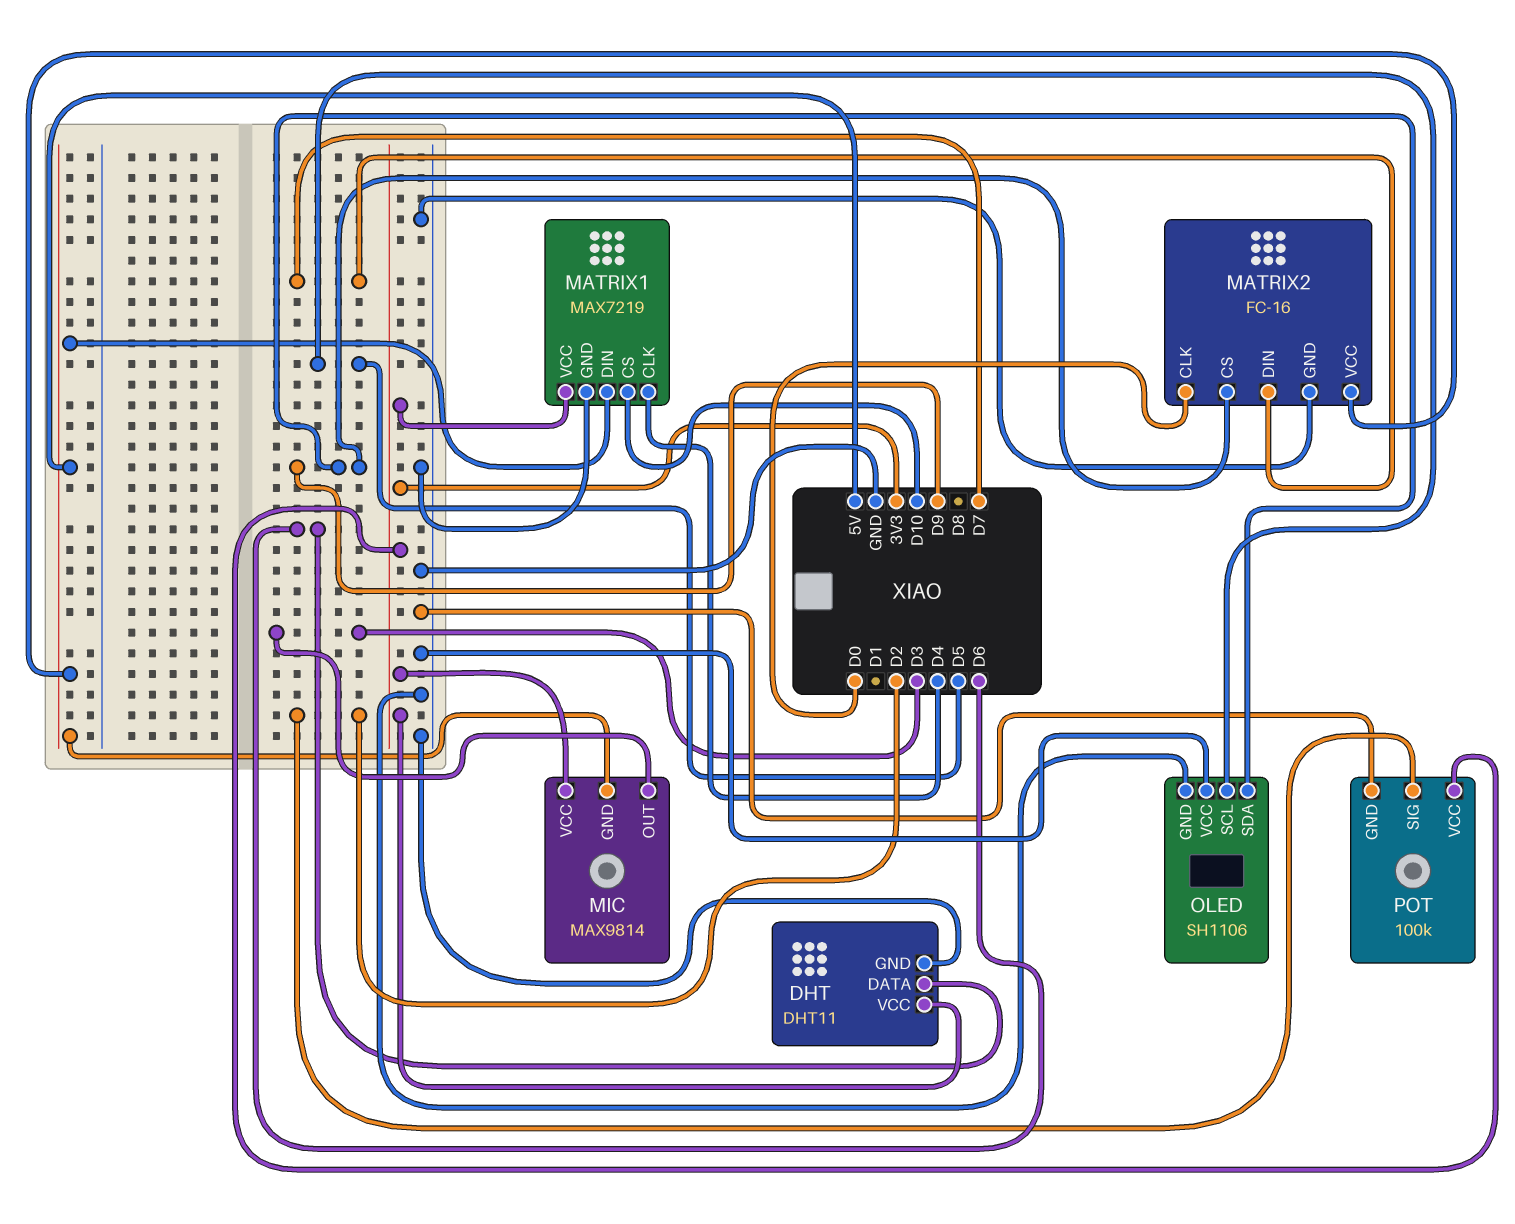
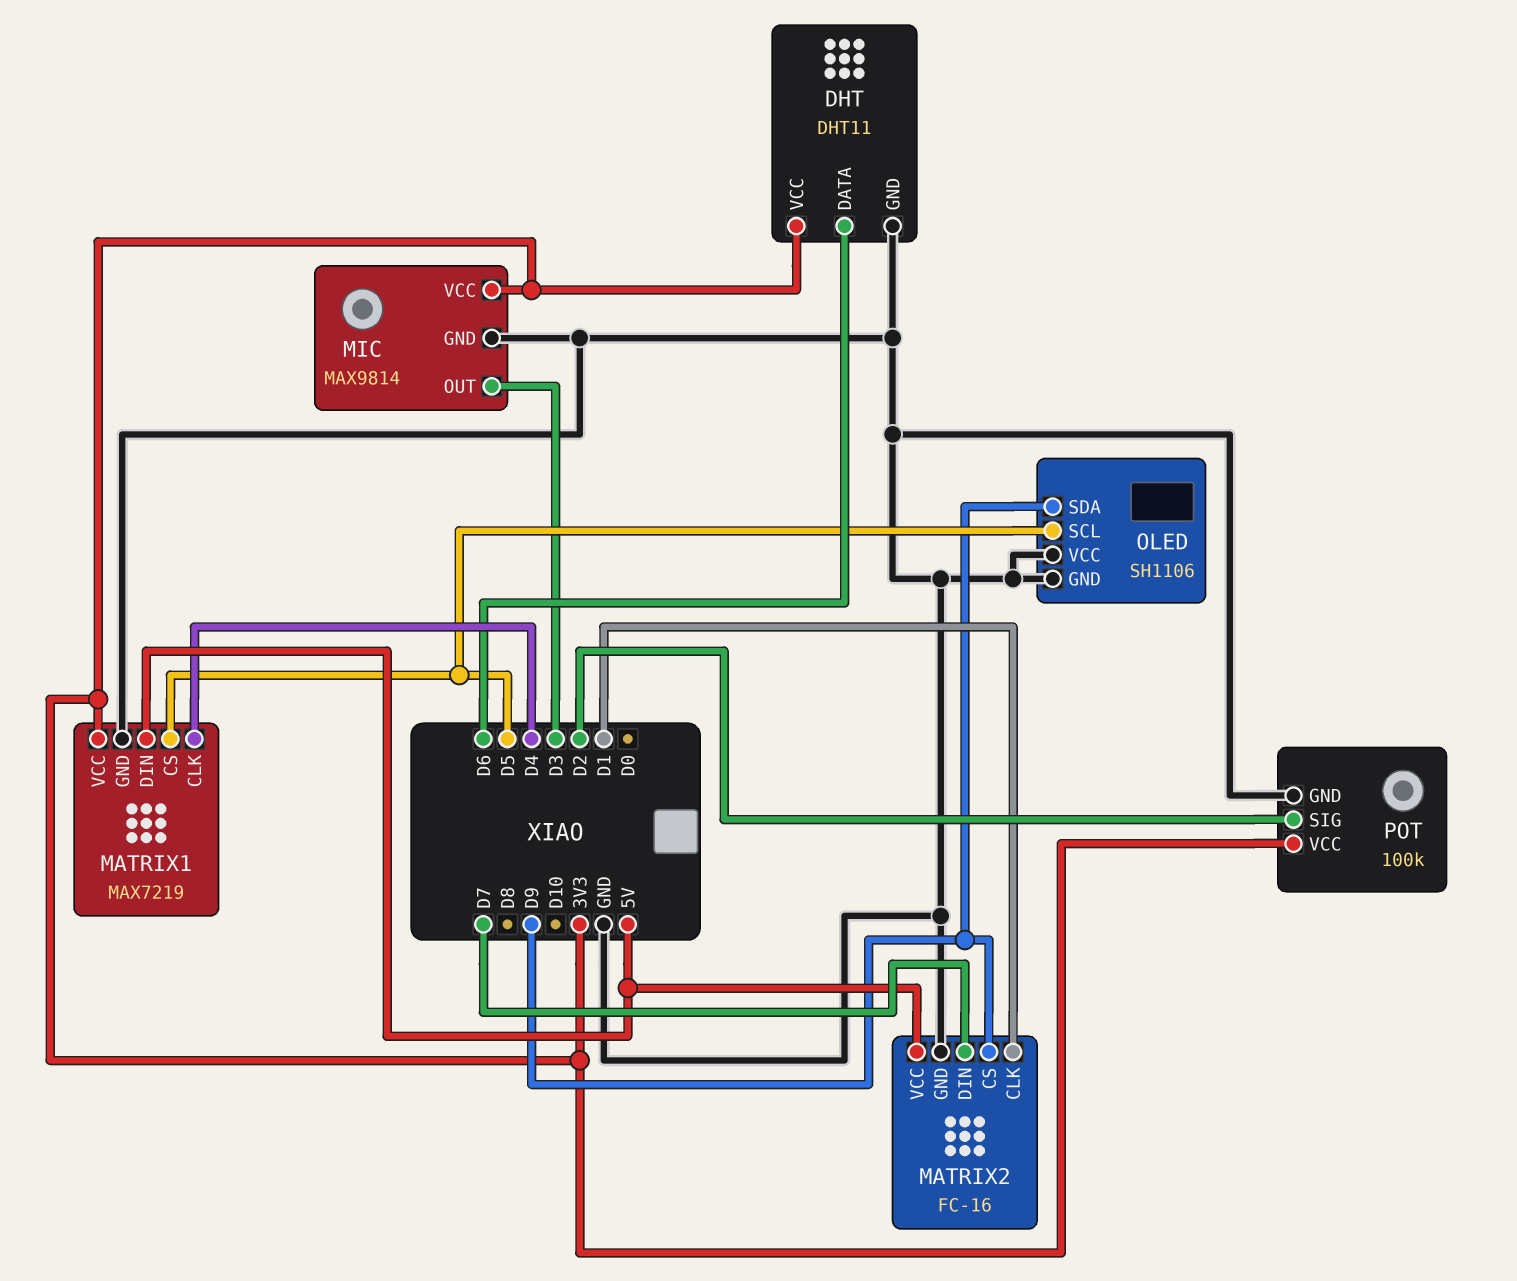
MATRIX1 pin CS: D10 -> D5
MATRIX2 pin CLK: D0 -> D1
MIC pin GND: 5V -> GND

